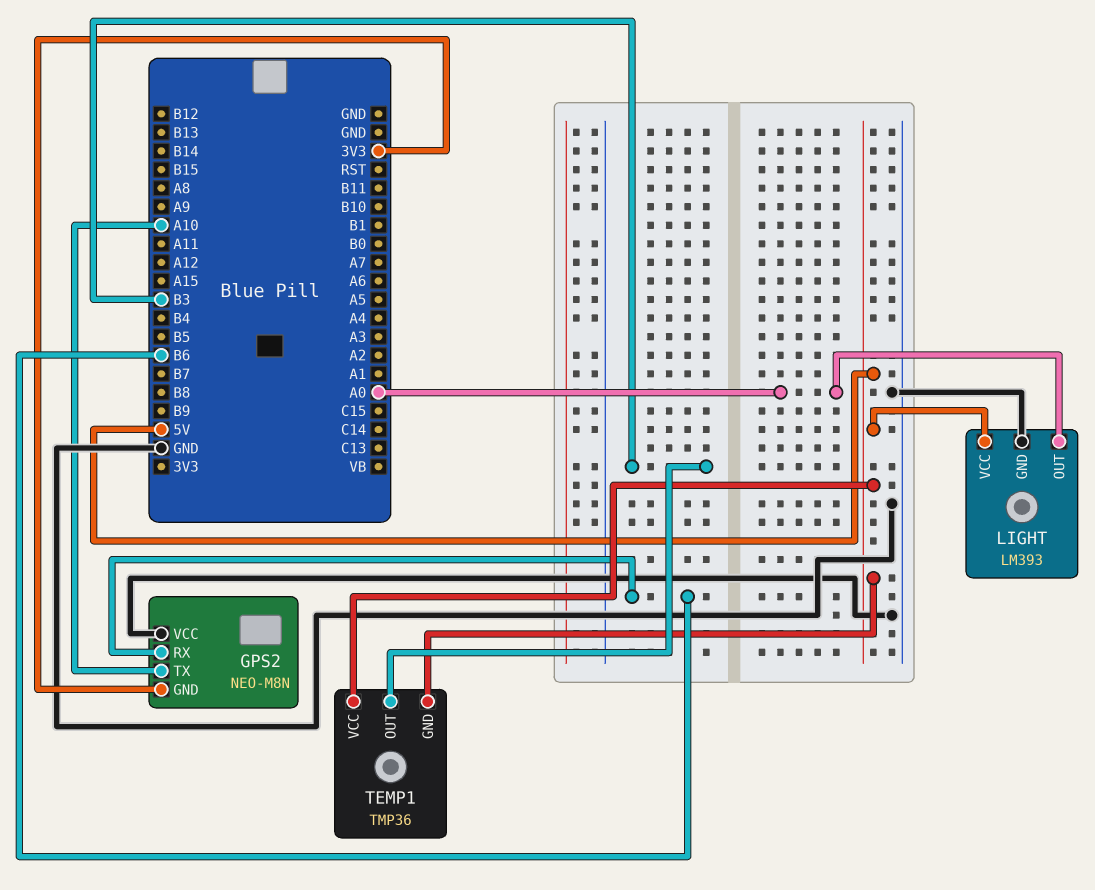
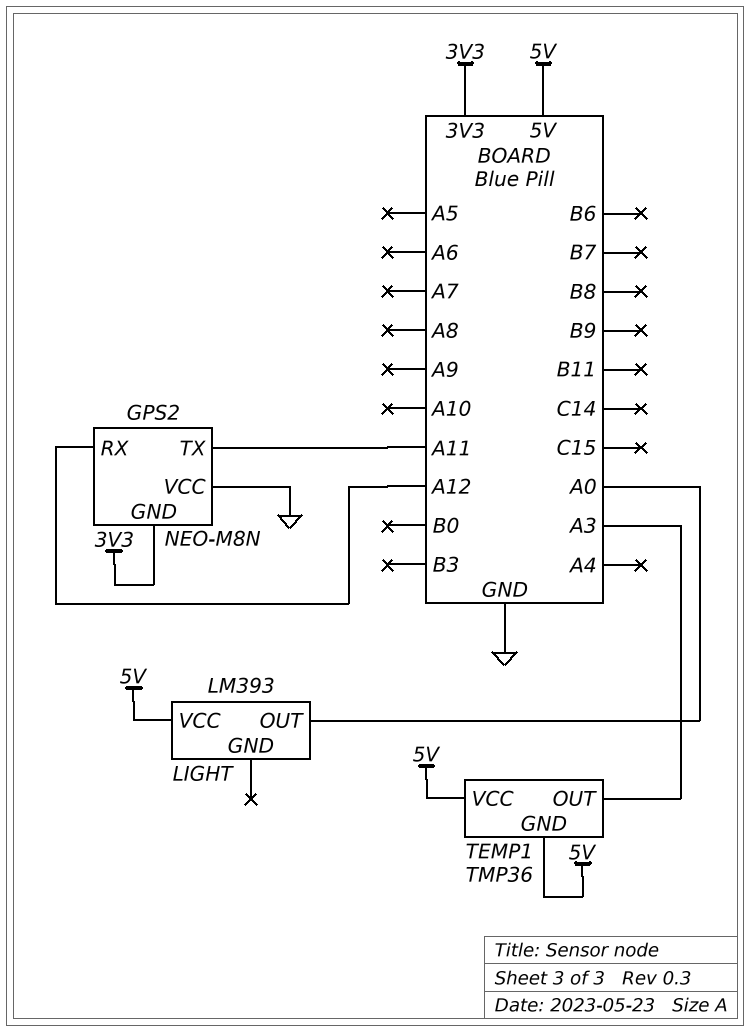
GPS2 pin RX: B6 -> A12
GPS2 pin TX: A10 -> A11
LIGHT pin GND: GND -> none
TEMP1 pin OUT: B3 -> A3

